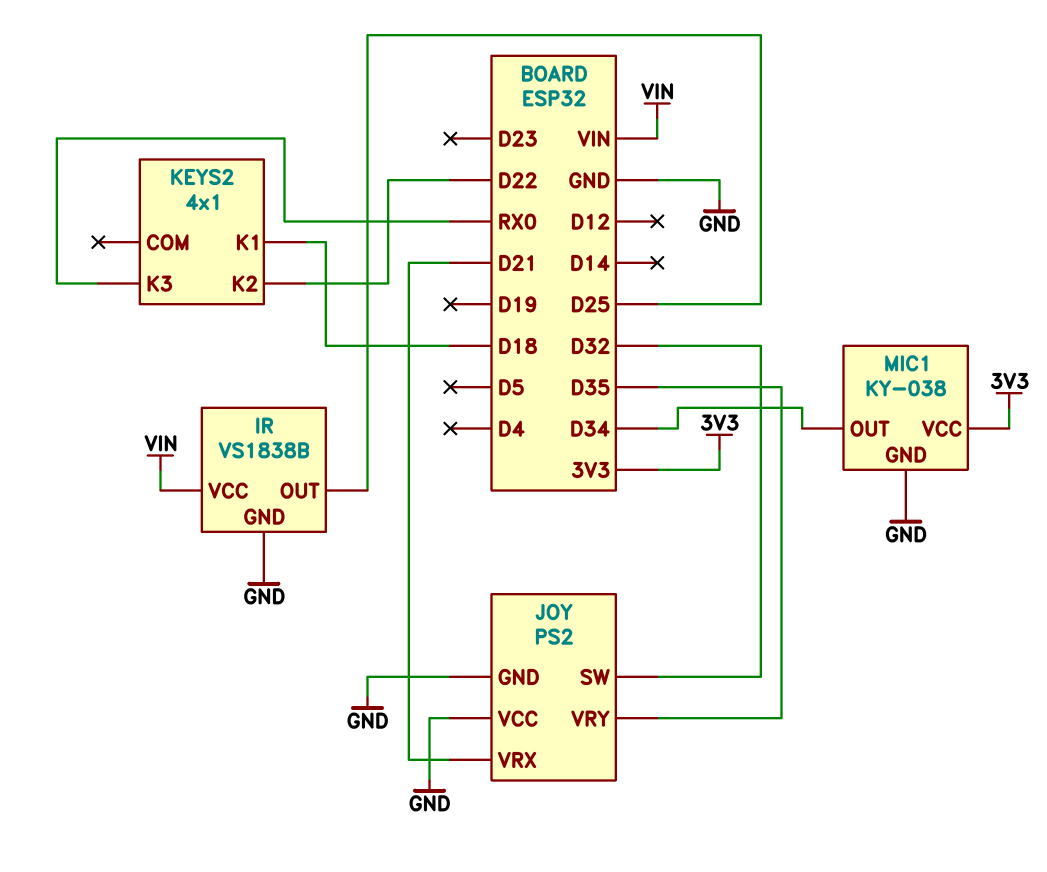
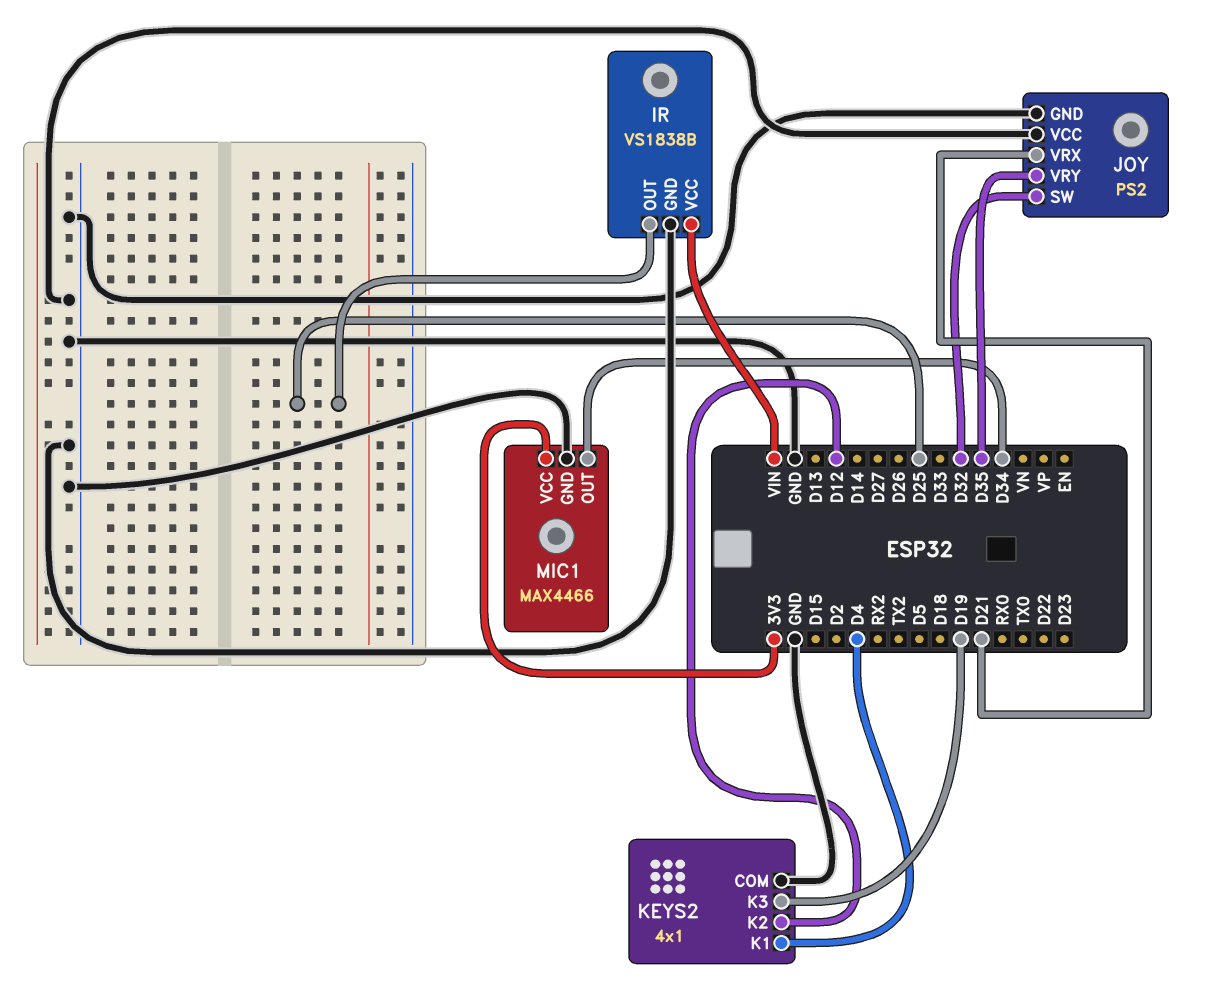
KEYS2 pin COM: none -> GND
KEYS2 pin K1: D18 -> D4
KEYS2 pin K2: D22 -> D12
KEYS2 pin K3: RX0 -> D19
MIC1: KY-038 -> MAX4466

